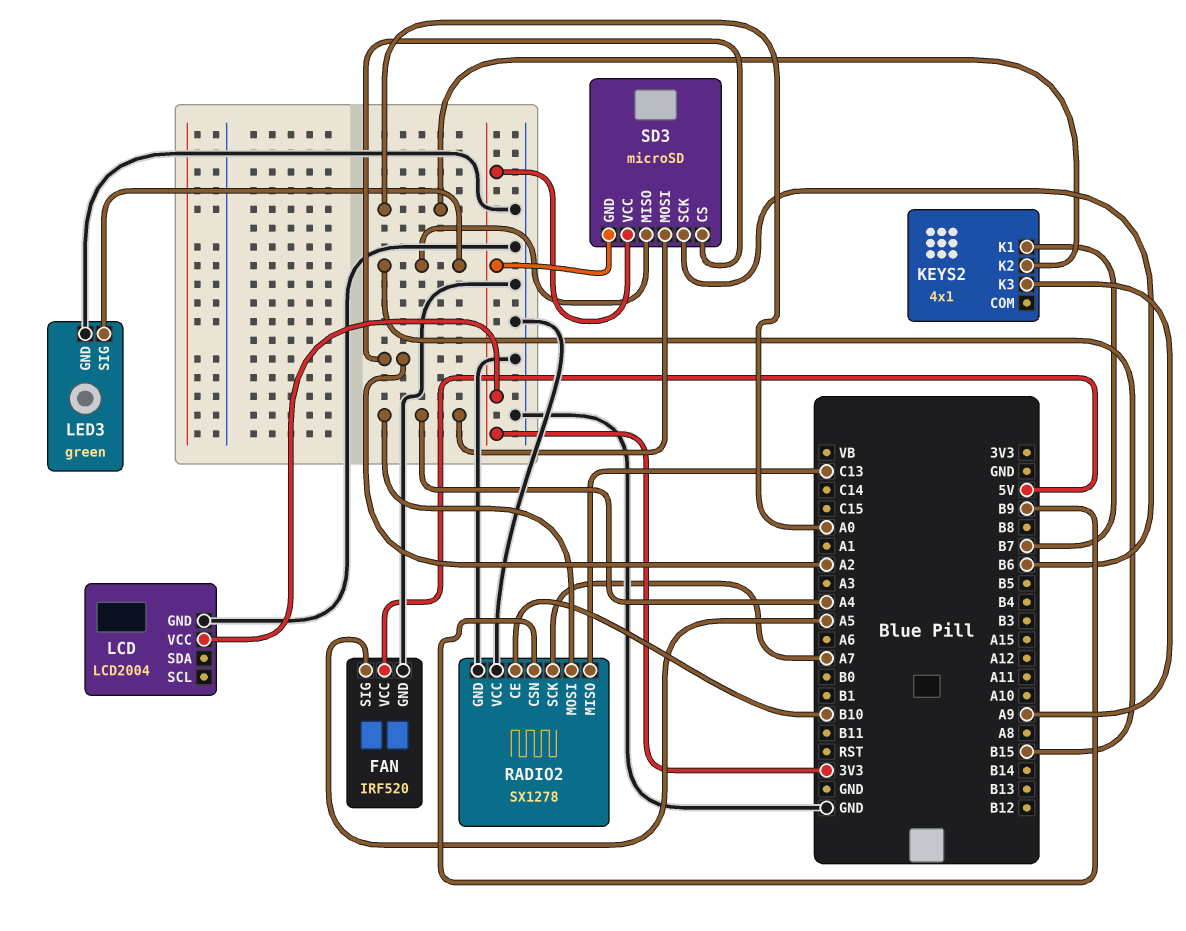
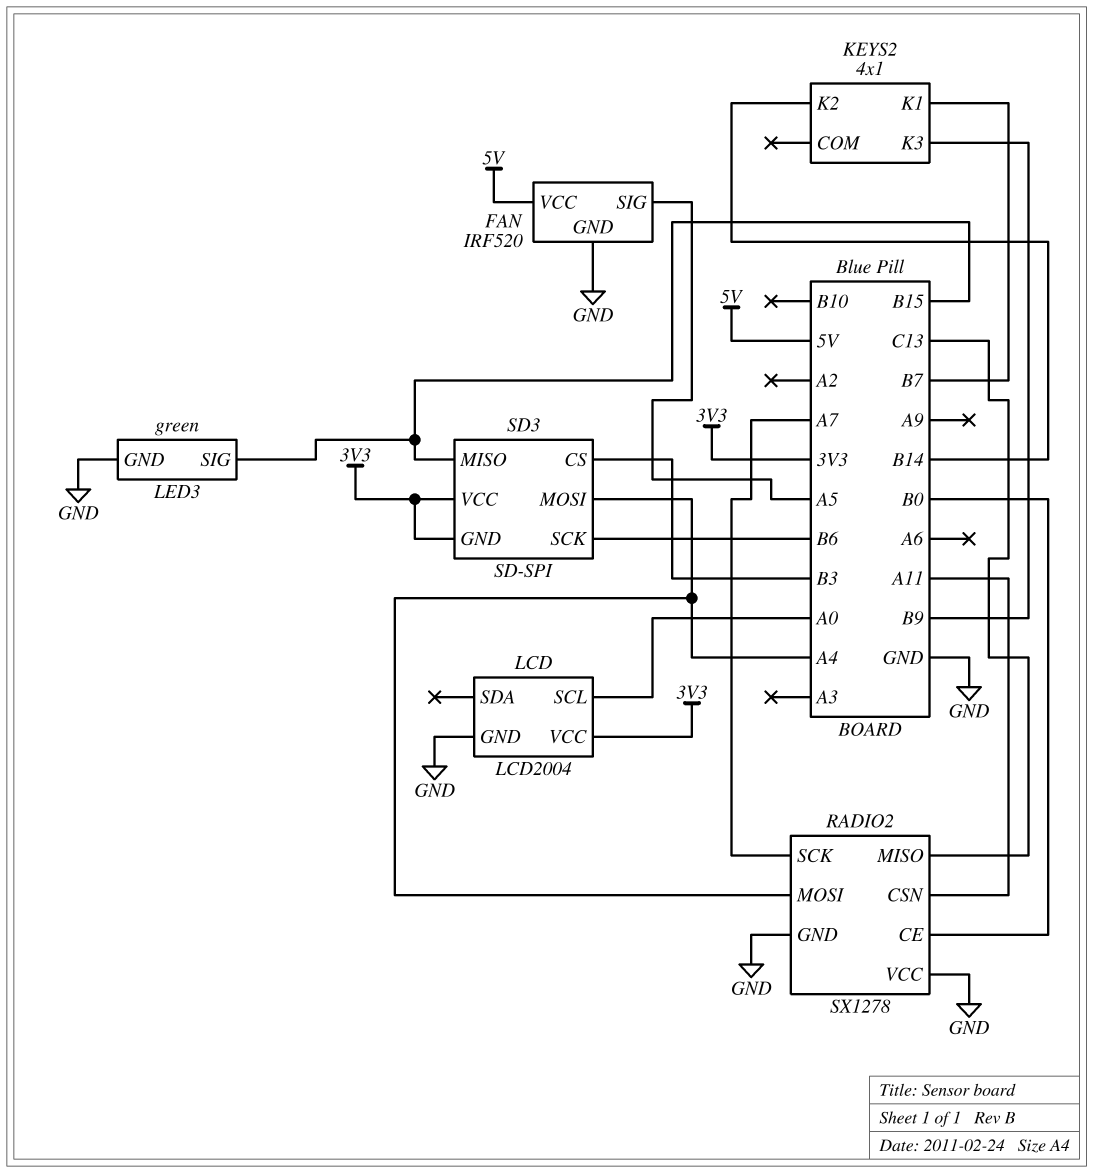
KEYS2 pin K2: A0 -> B14
KEYS2 pin K3: A9 -> B9
LCD pin SCL: none -> A0
RADIO2 pin CE: B10 -> B0
RADIO2 pin CSN: B9 -> A11
SD3: microSD -> SD-SPI
SD3 pin CS: A2 -> B3

